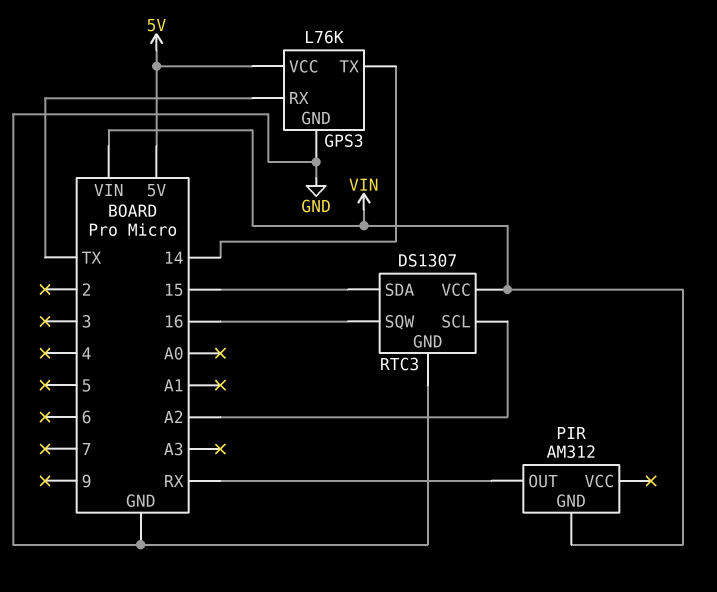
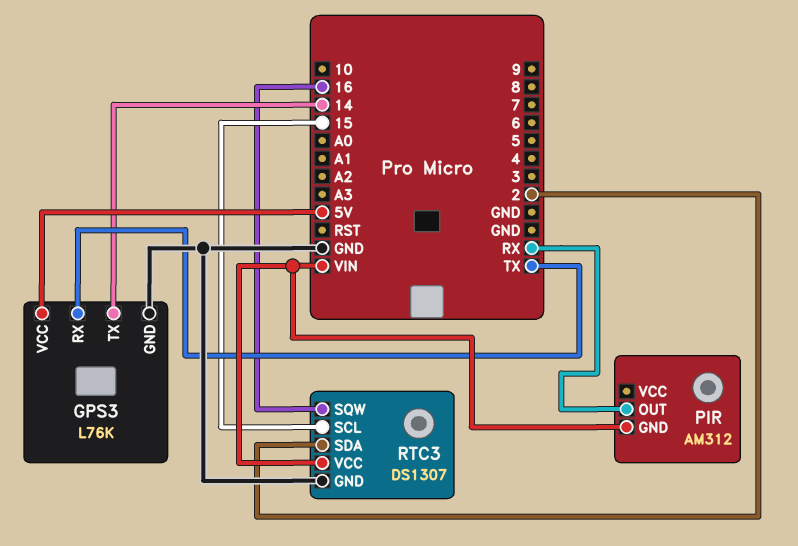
RTC3 pin SCL: A2 -> 15
RTC3 pin SDA: 15 -> 2

